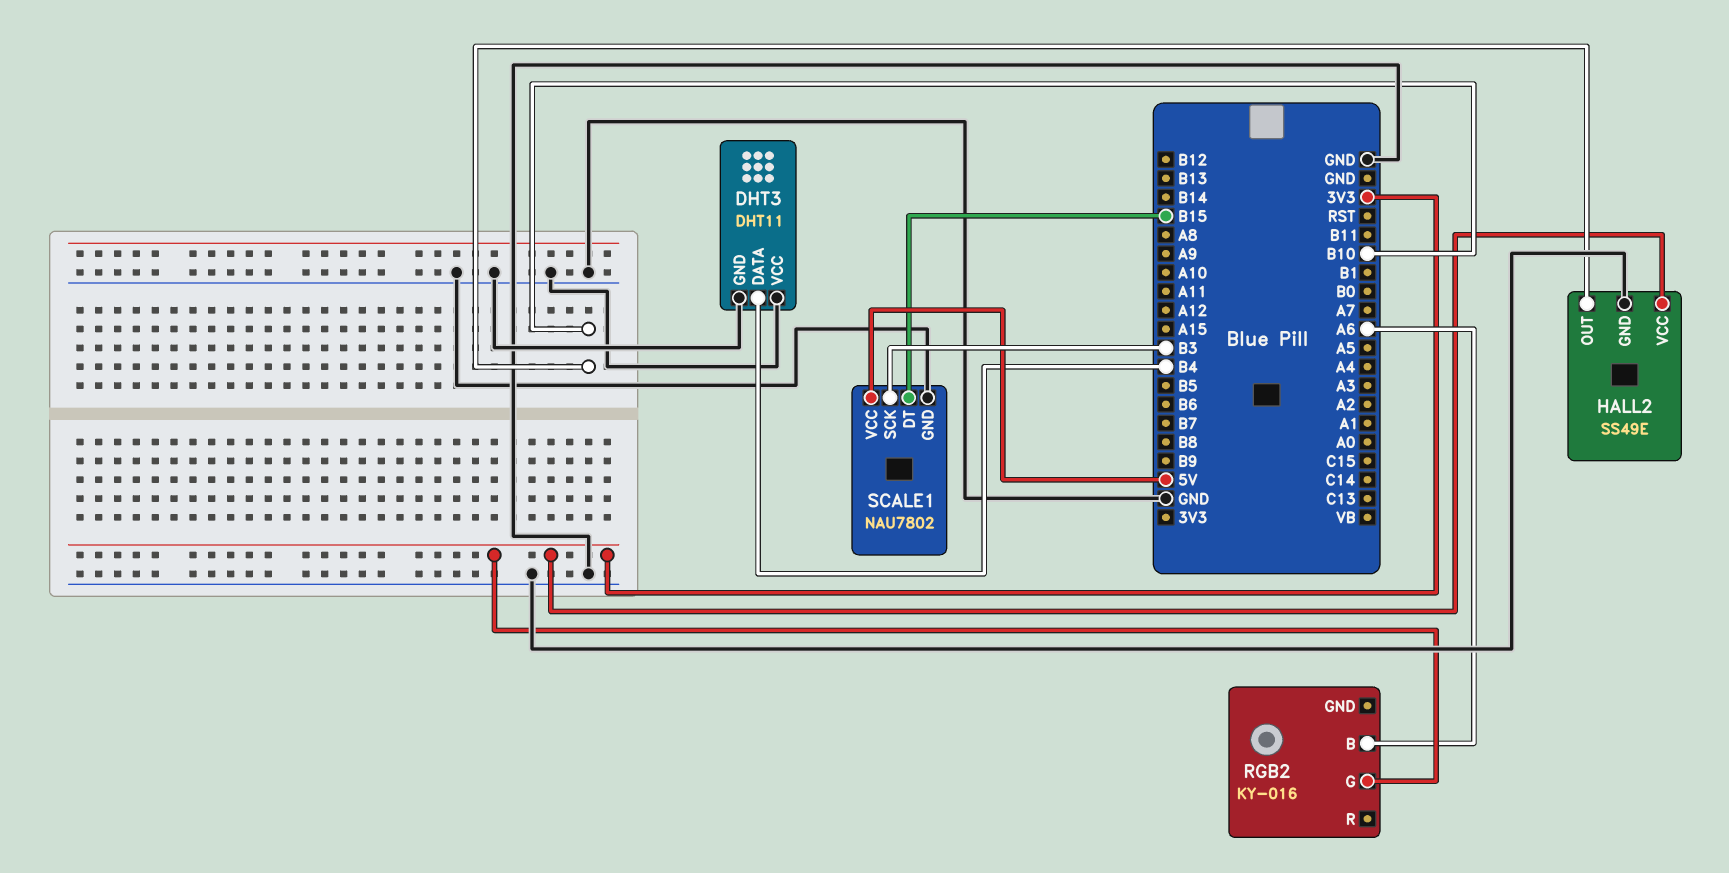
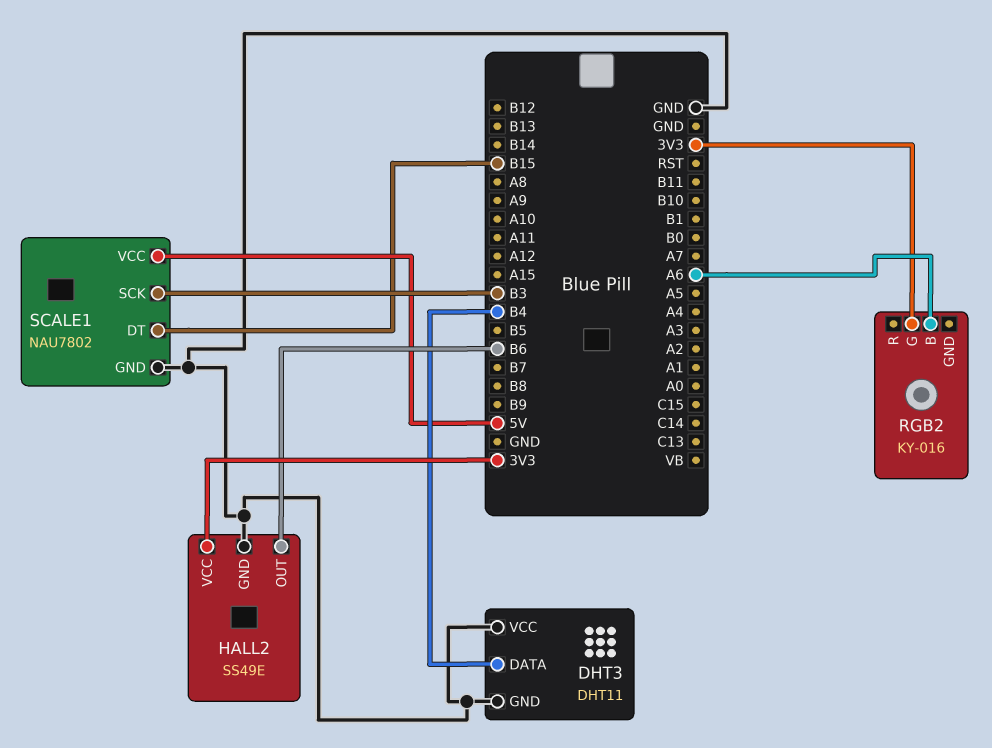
HALL2 pin OUT: B10 -> B6

